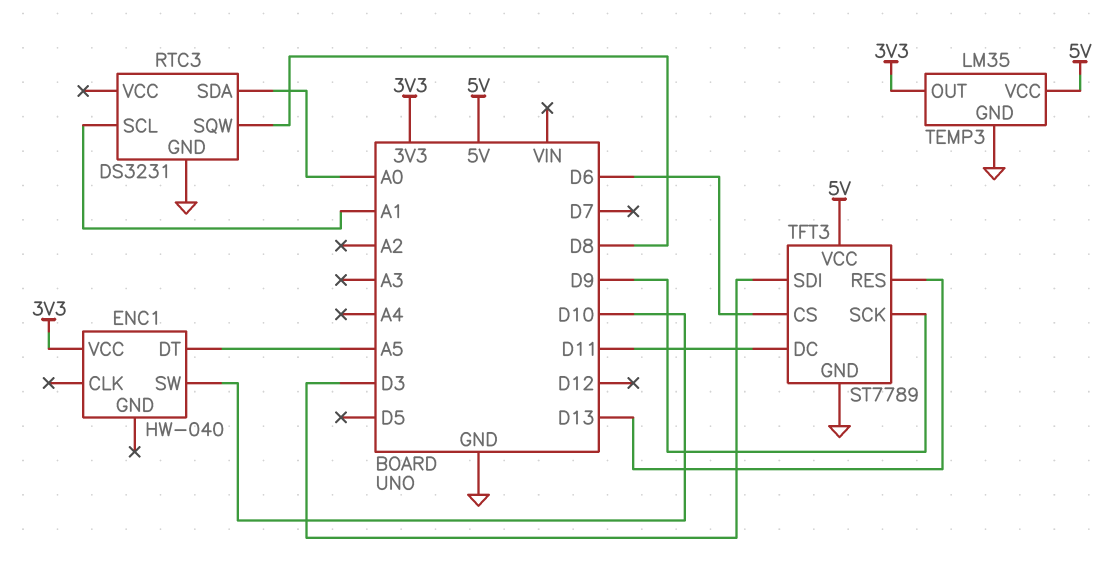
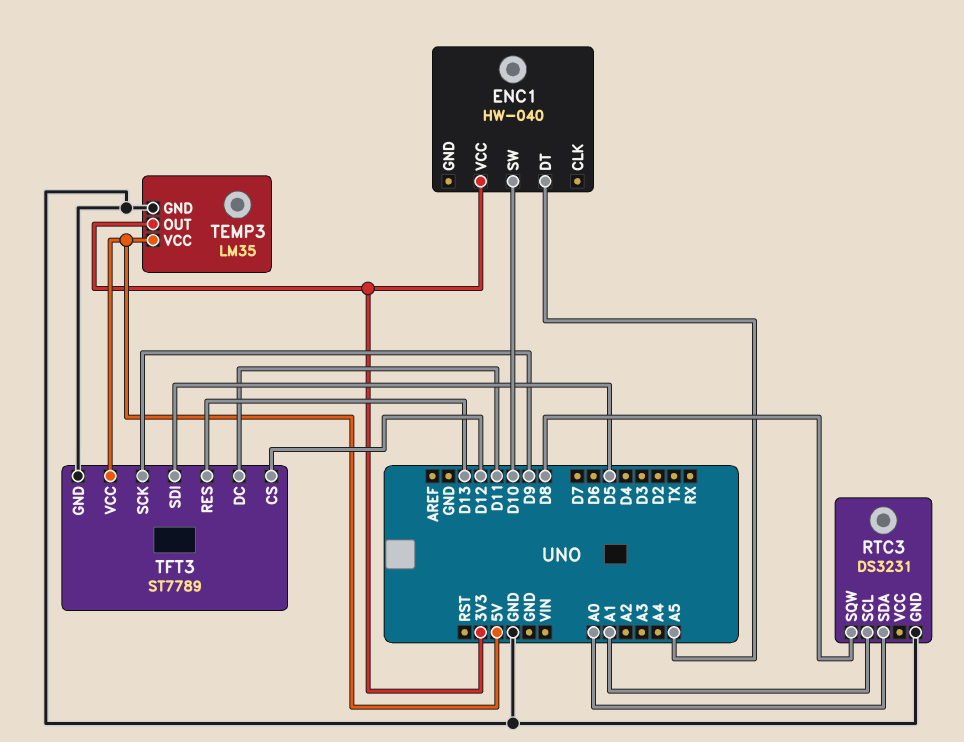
TFT3 pin CS: D6 -> D12
TFT3 pin SDI: D3 -> D5

